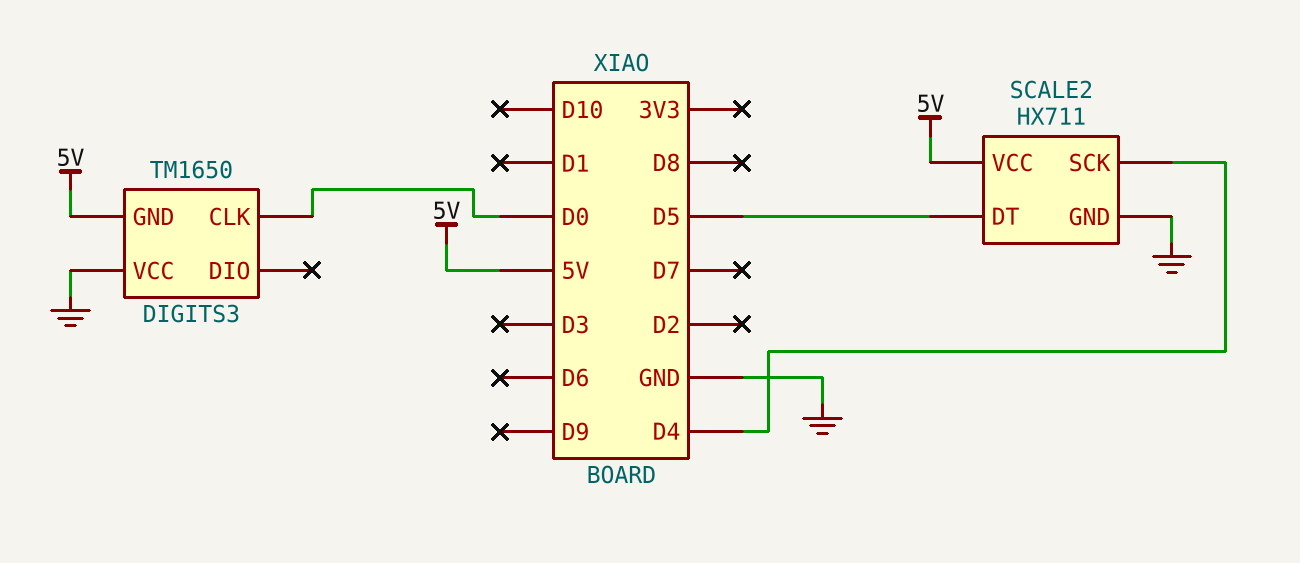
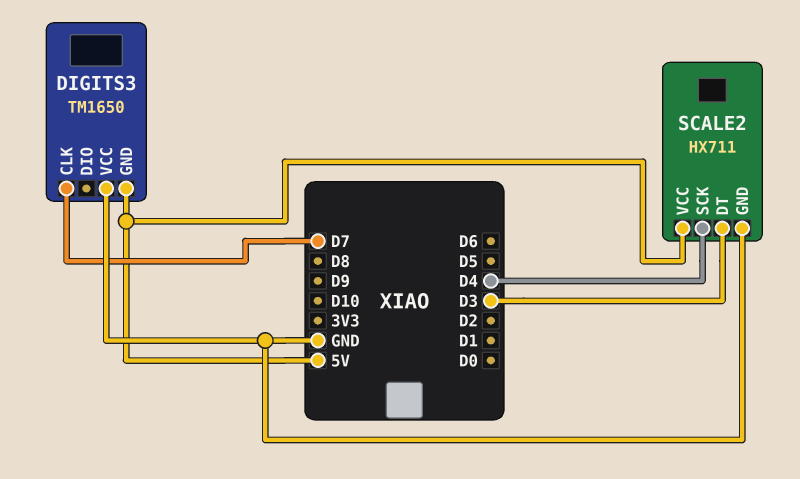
DIGITS3 pin CLK: D0 -> D7
SCALE2 pin DT: D5 -> D3

